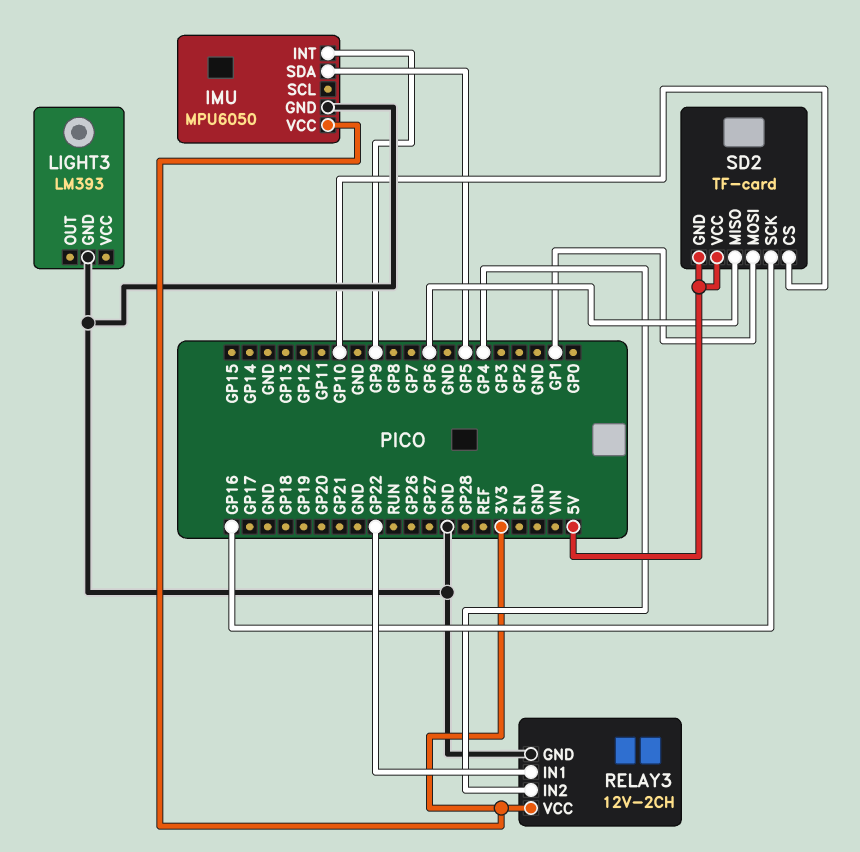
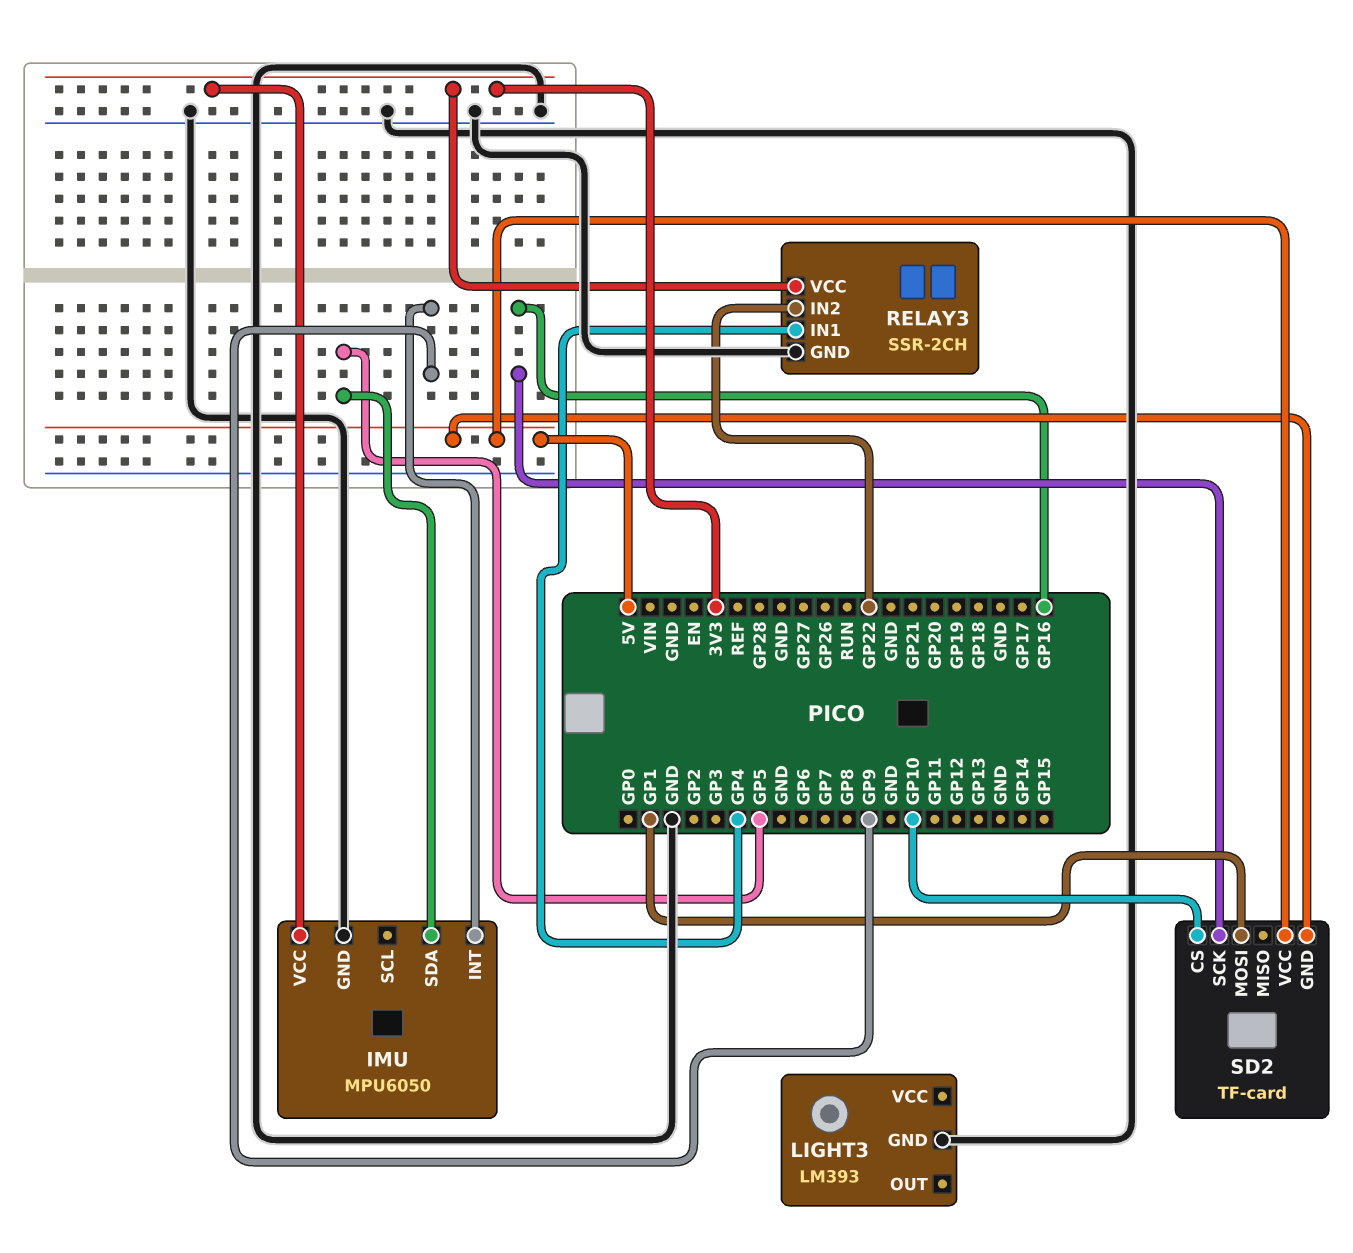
RELAY3: 12V-2CH -> SSR-2CH
RELAY3 pin IN1: GP22 -> GP4
RELAY3 pin IN2: GP4 -> GP22
SD2 pin MISO: GP6 -> none

